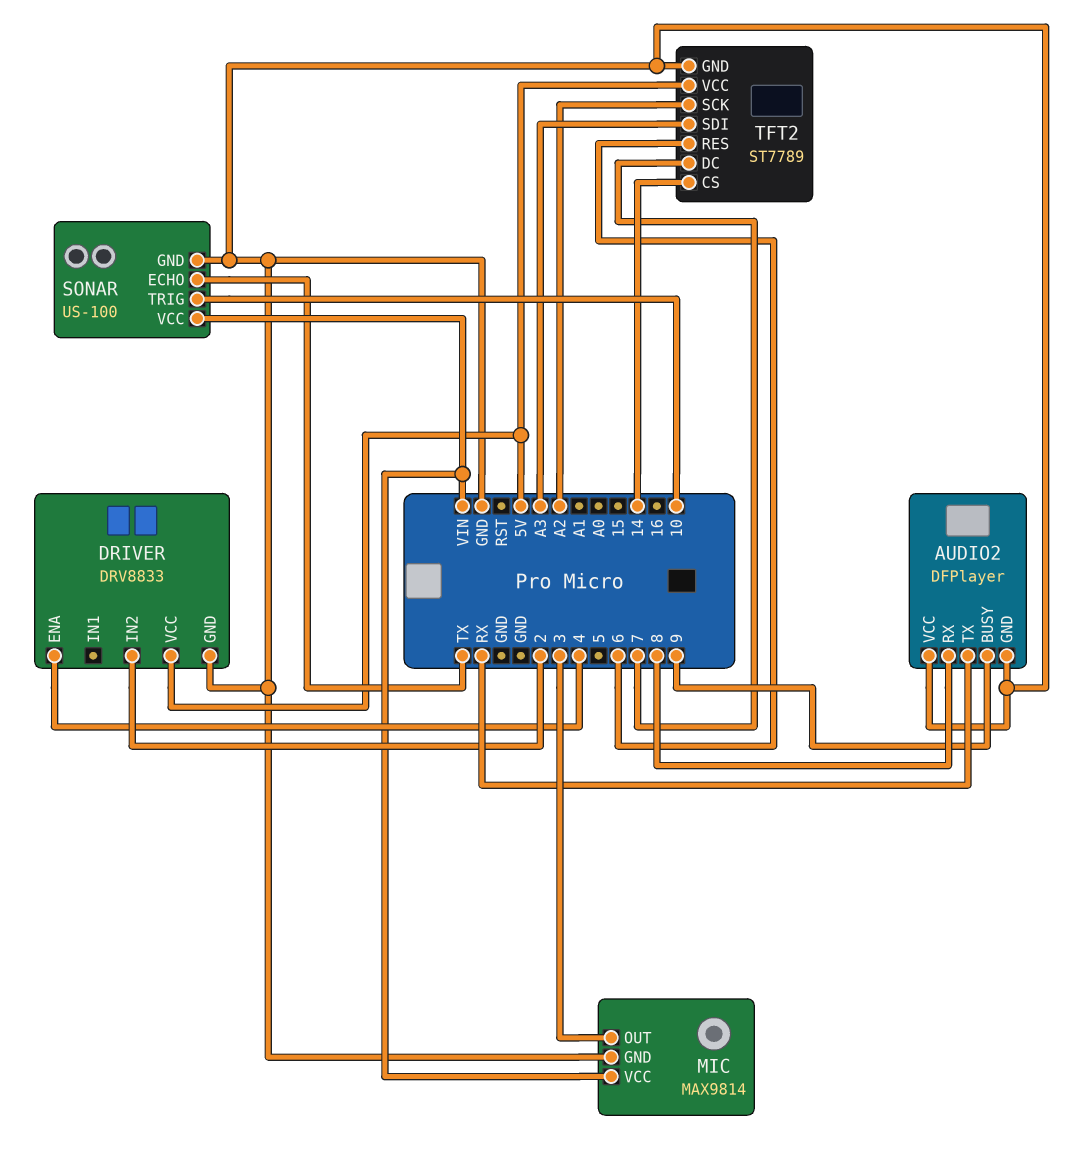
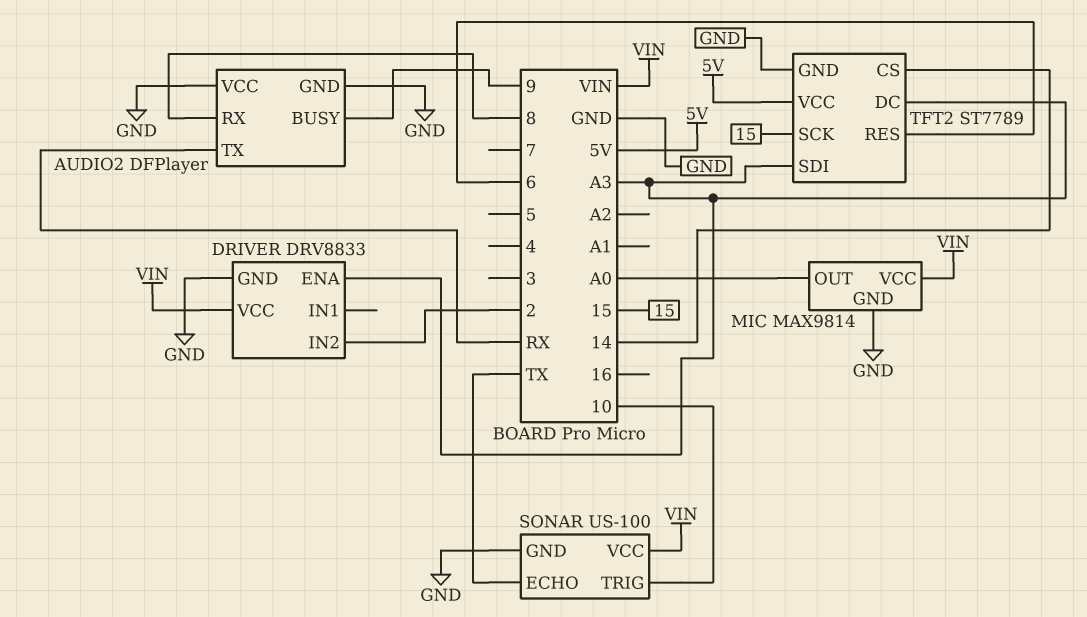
DRIVER pin ENA: 4 -> A3
DRIVER pin VCC: 5V -> VIN
MIC pin OUT: 3 -> A0
TFT2 pin DC: 7 -> A3
TFT2 pin SCK: A2 -> 15

